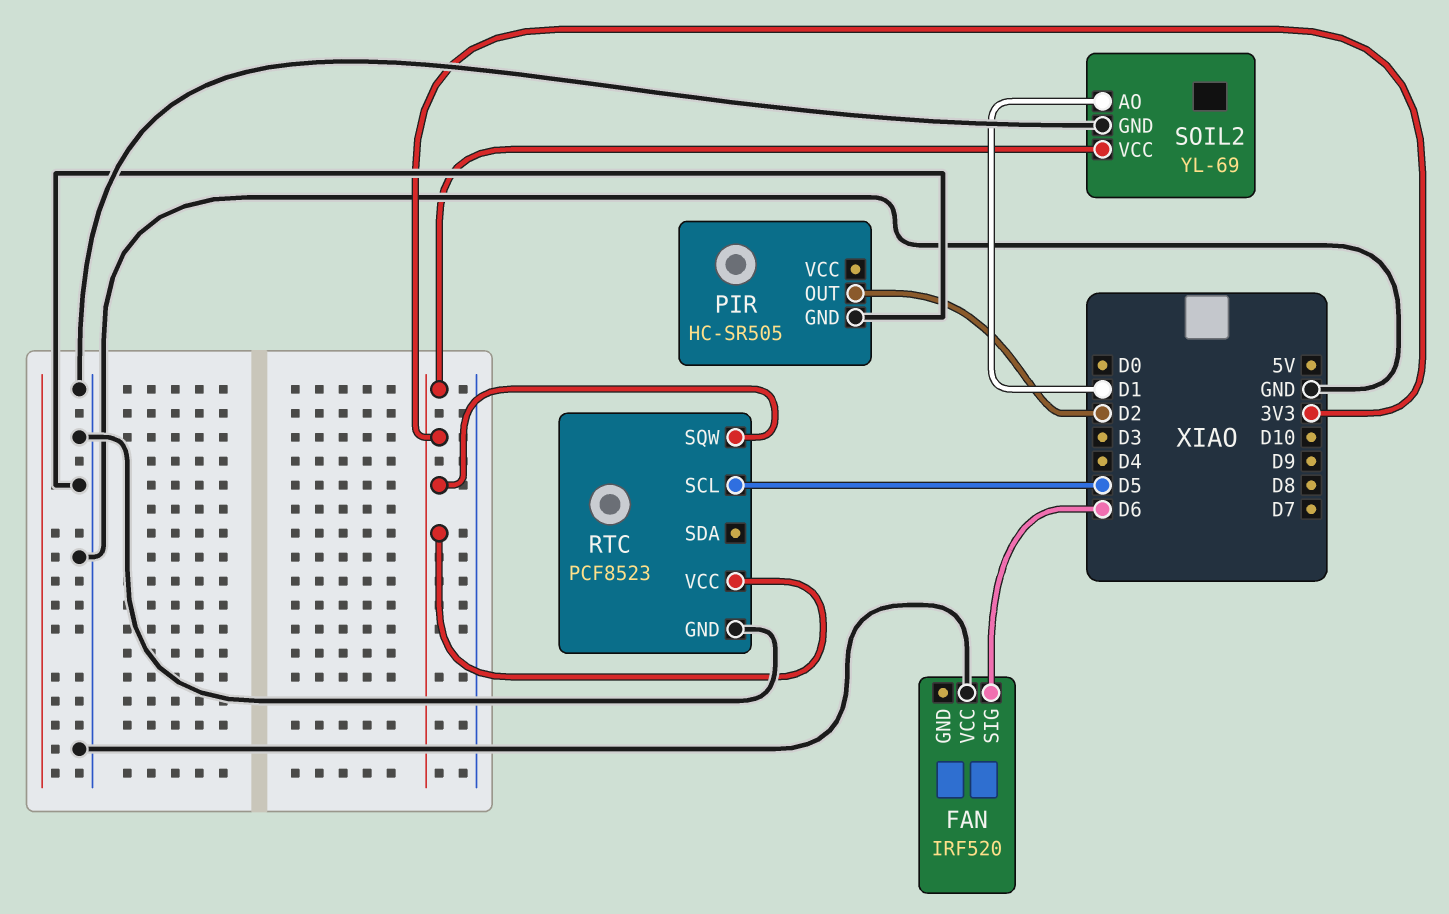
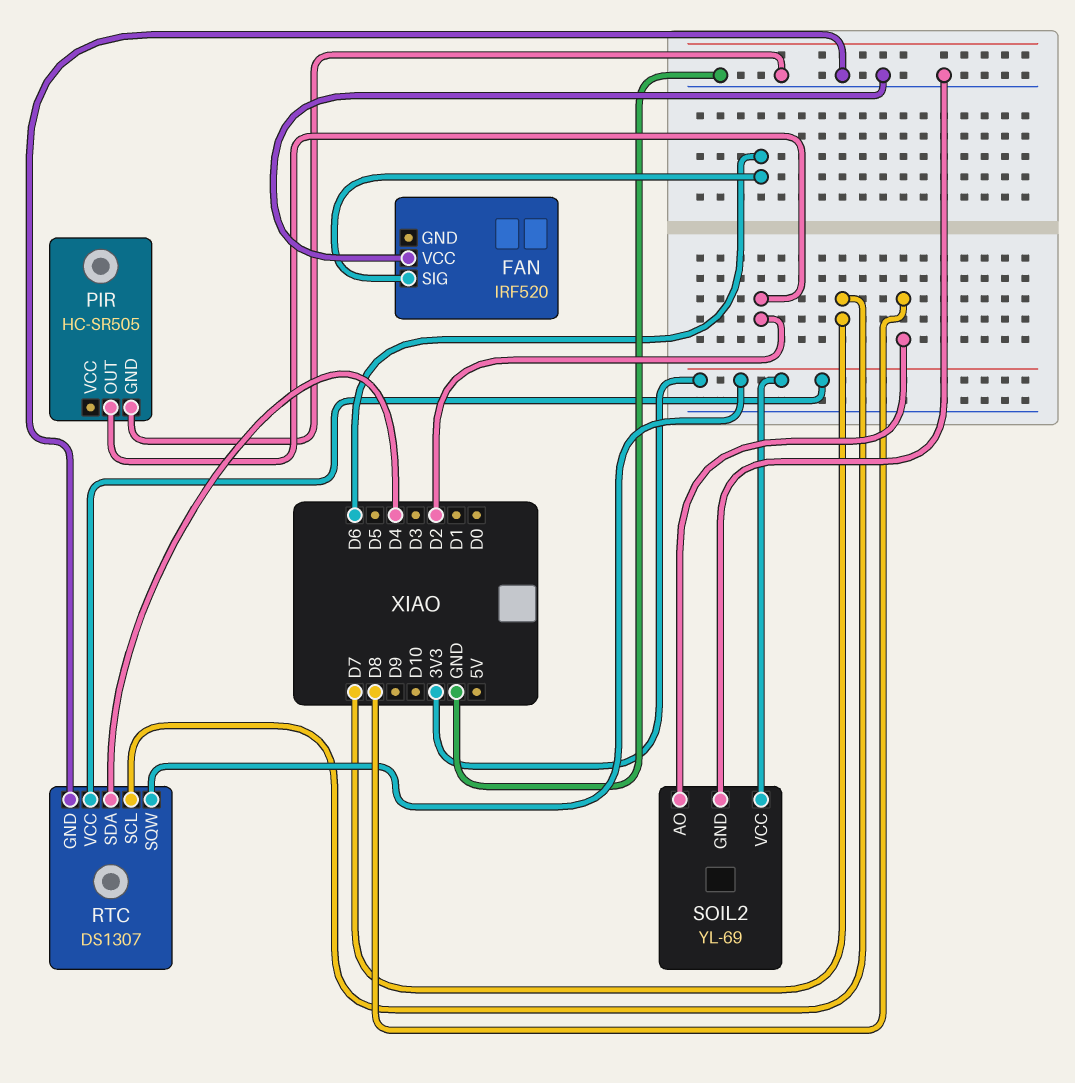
RTC: PCF8523 -> DS1307
RTC pin SCL: D5 -> D7
RTC pin SDA: none -> D4
SOIL2 pin AO: D1 -> D8

